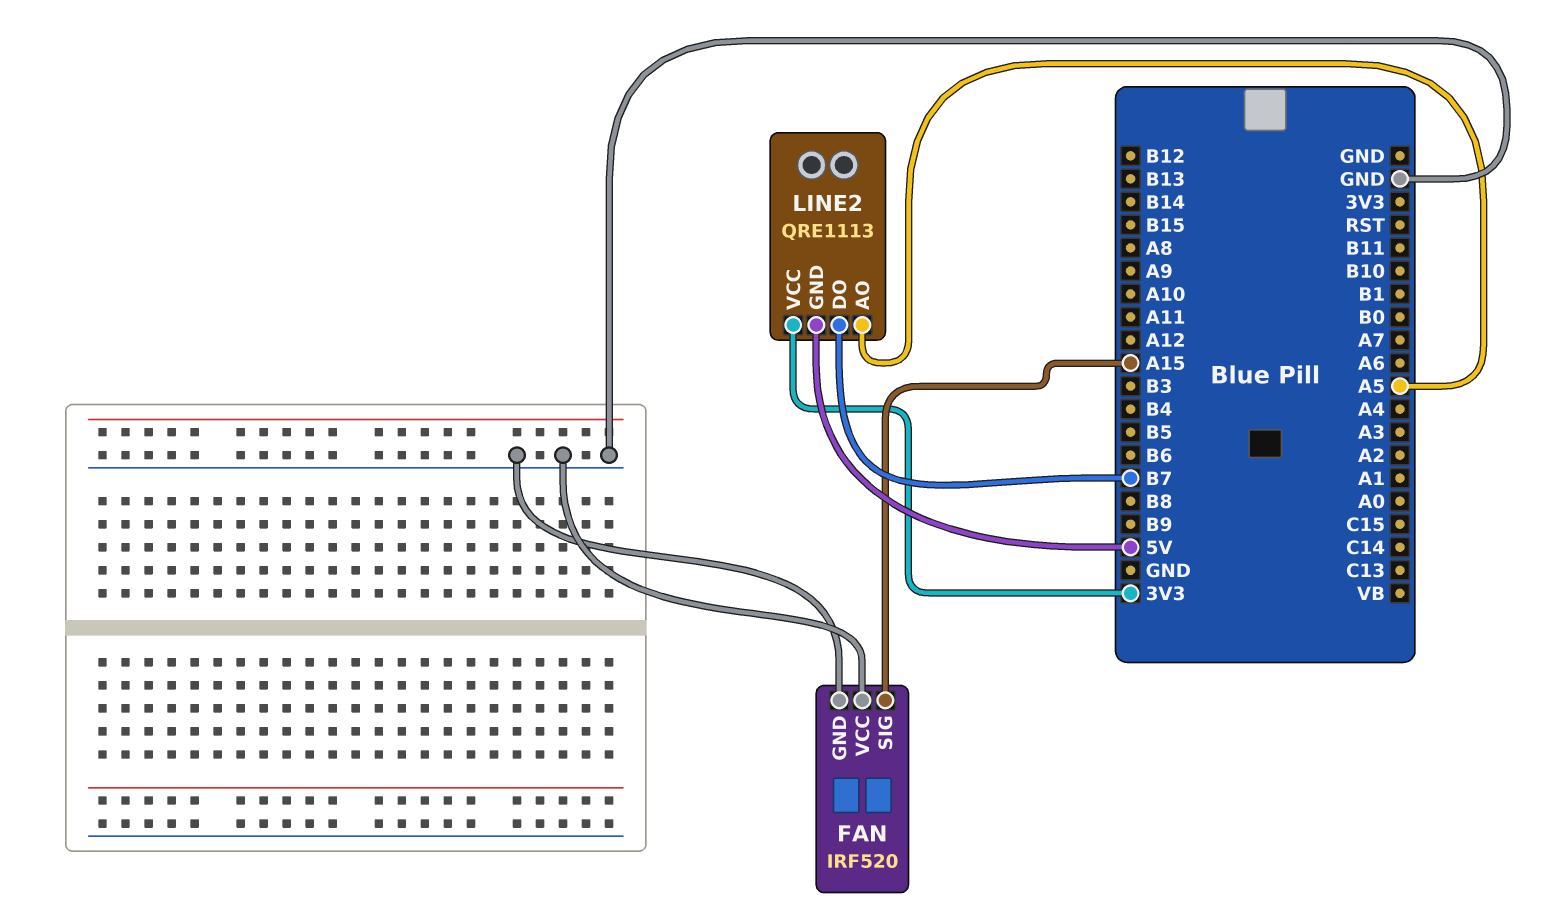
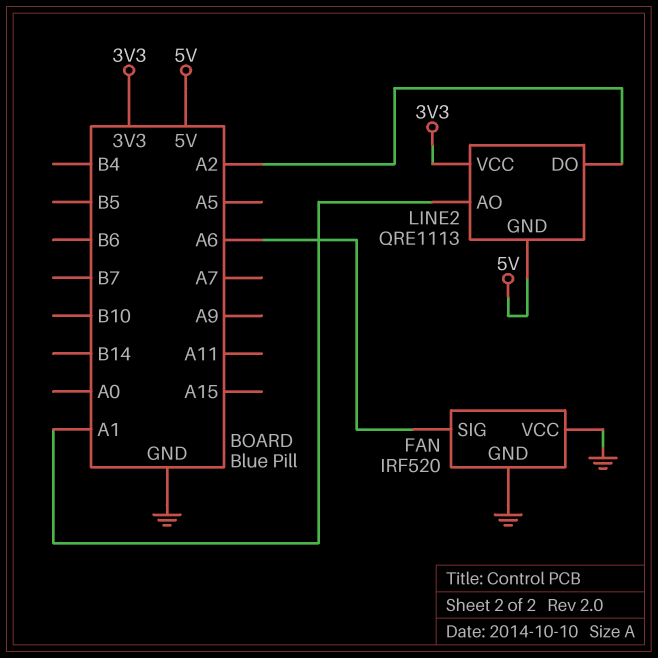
FAN pin SIG: A15 -> A6
LINE2 pin AO: A5 -> A1
LINE2 pin DO: B7 -> A2

